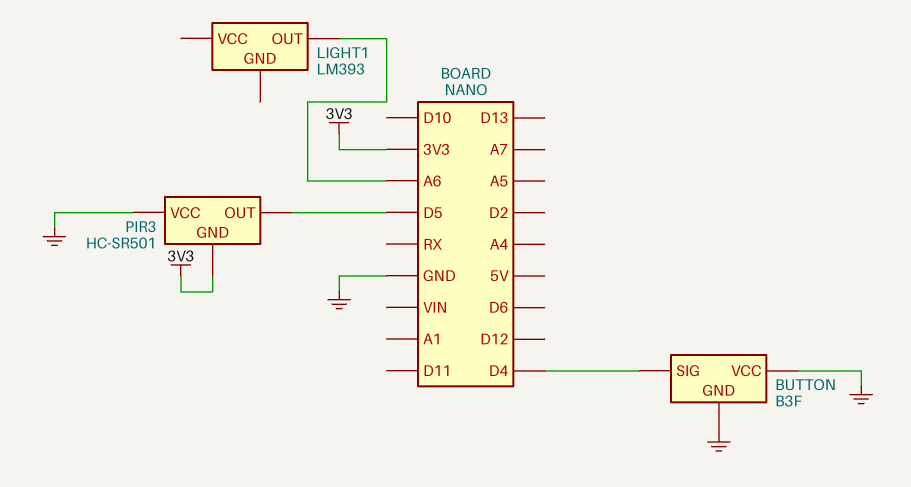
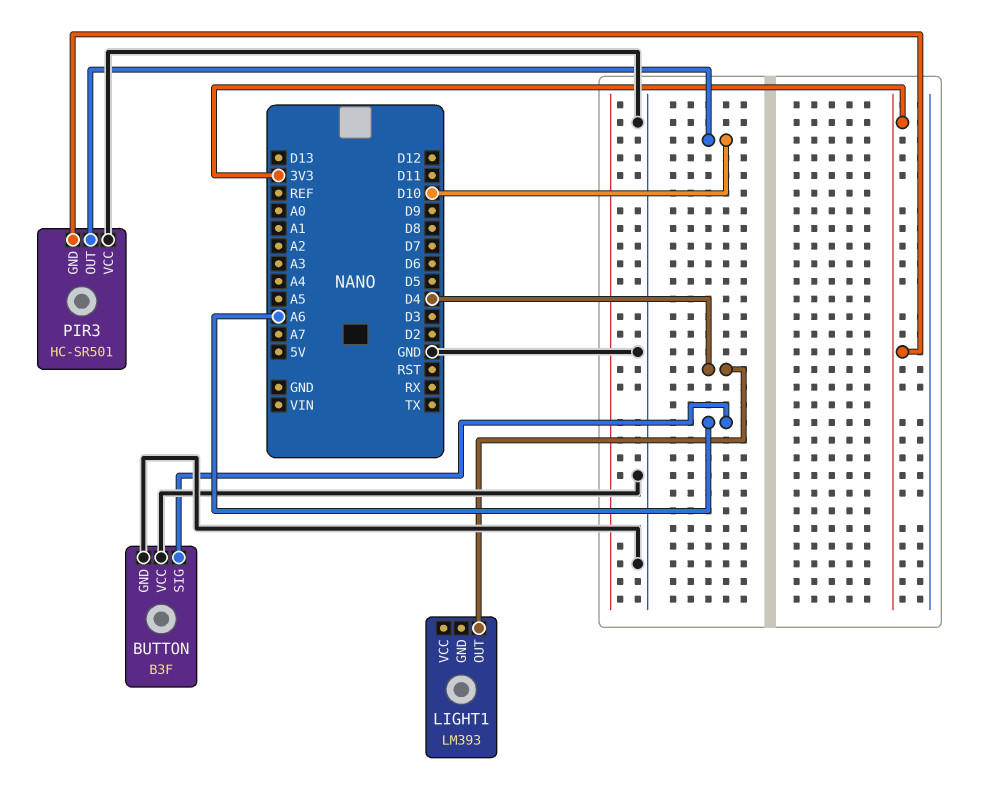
BUTTON pin SIG: D4 -> A6
LIGHT1 pin OUT: A6 -> D4
PIR3 pin OUT: D5 -> D10

